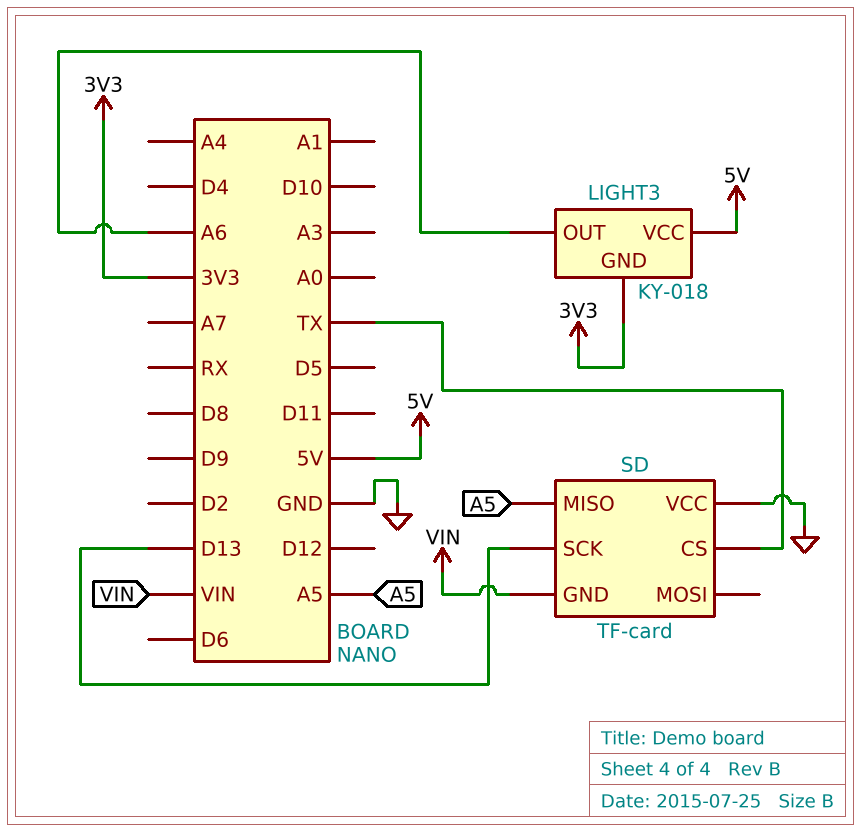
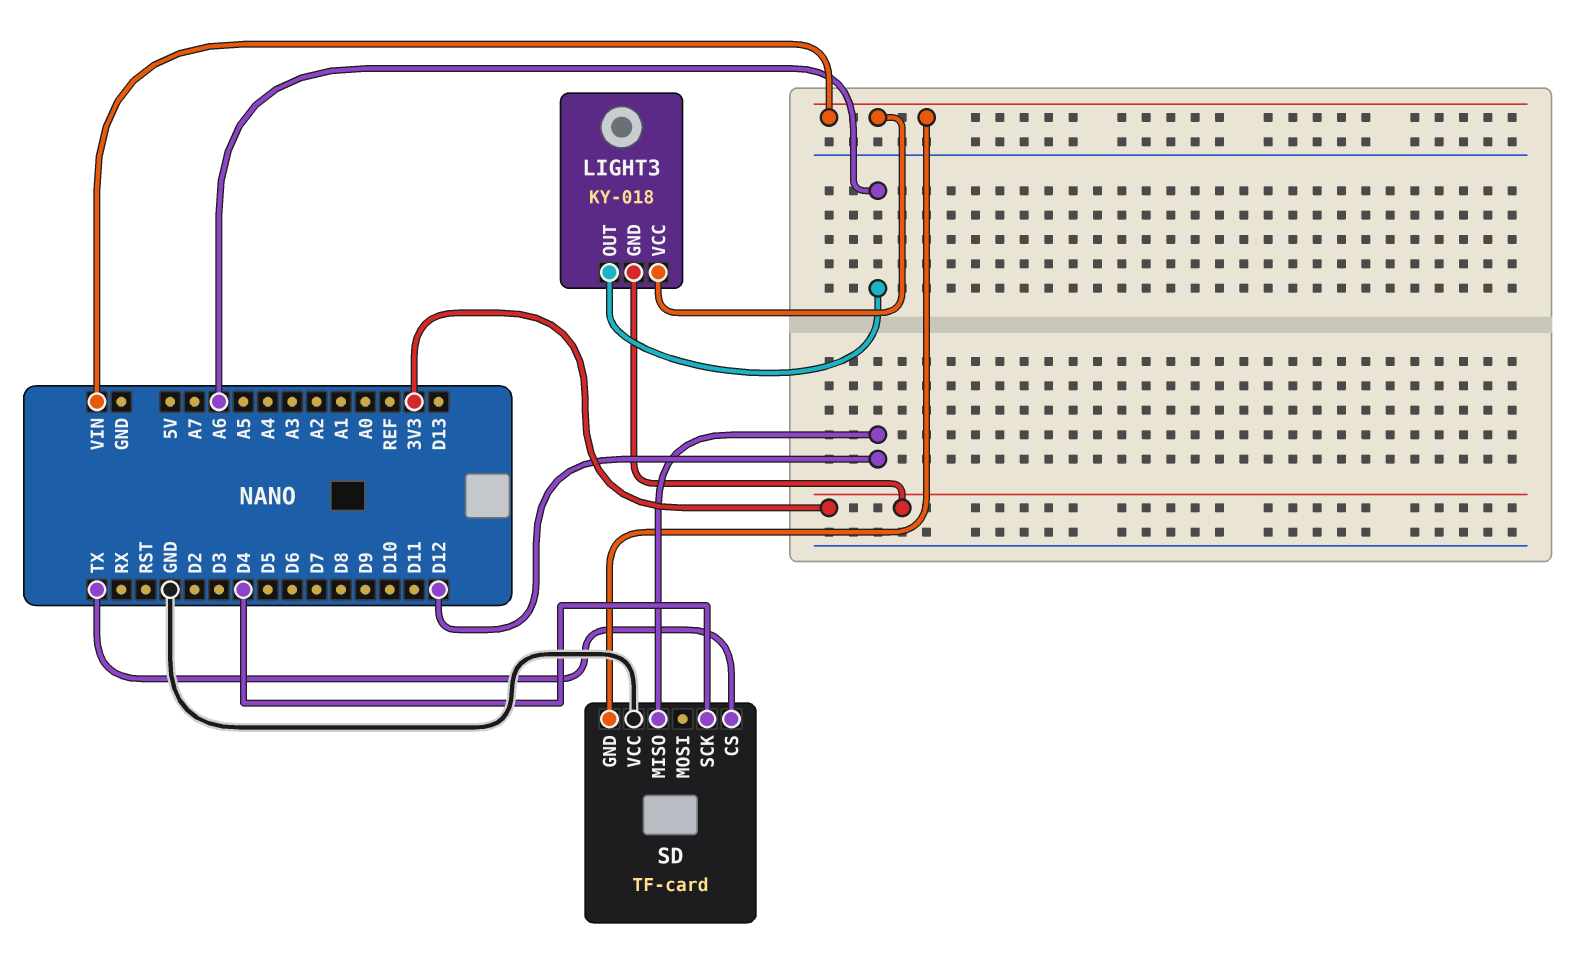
LIGHT3 pin VCC: 5V -> VIN
SD pin MISO: A5 -> D12
SD pin SCK: D13 -> D4

